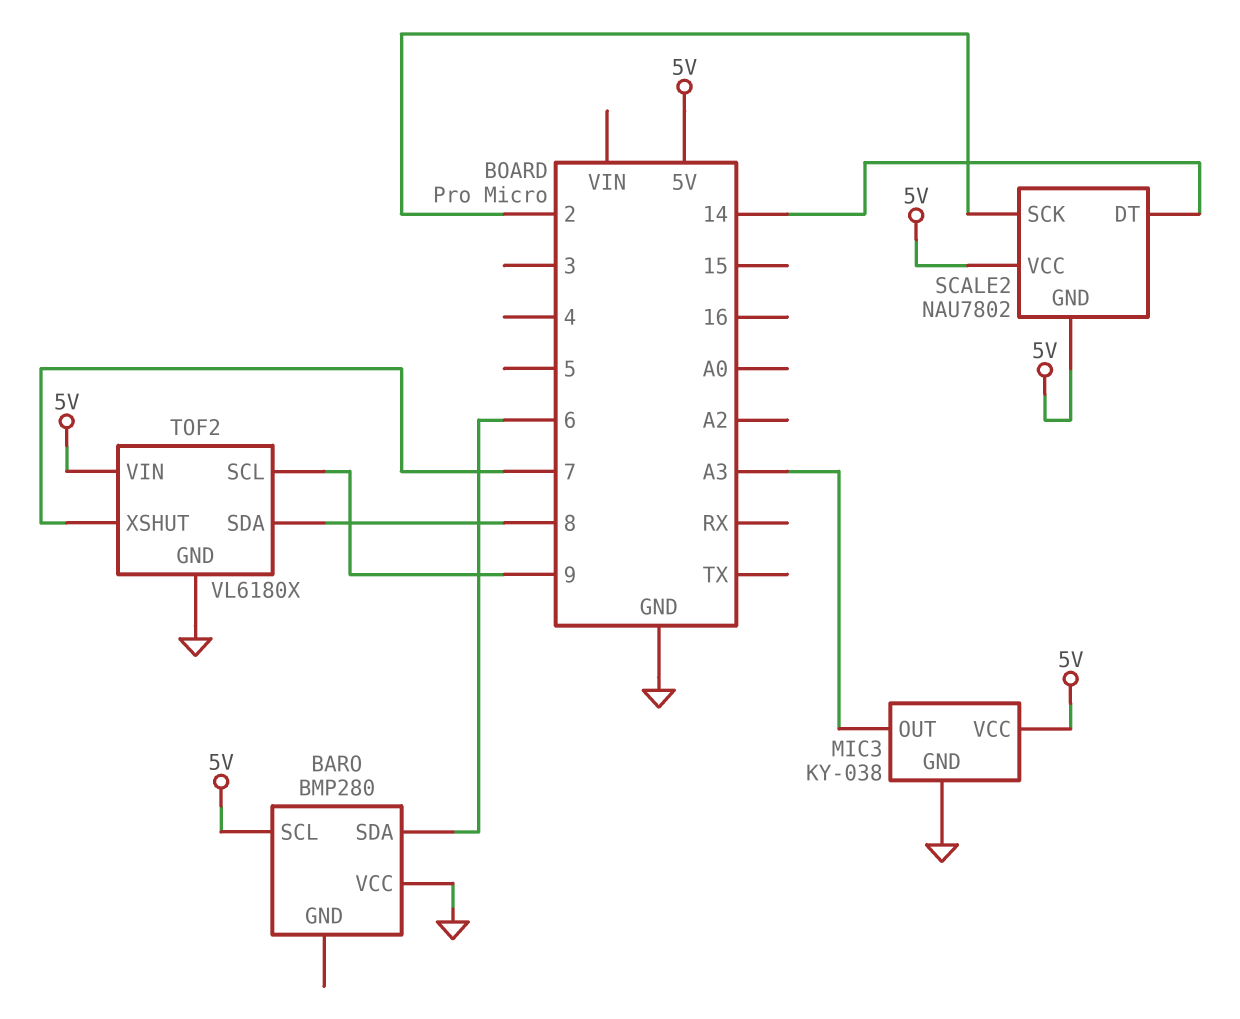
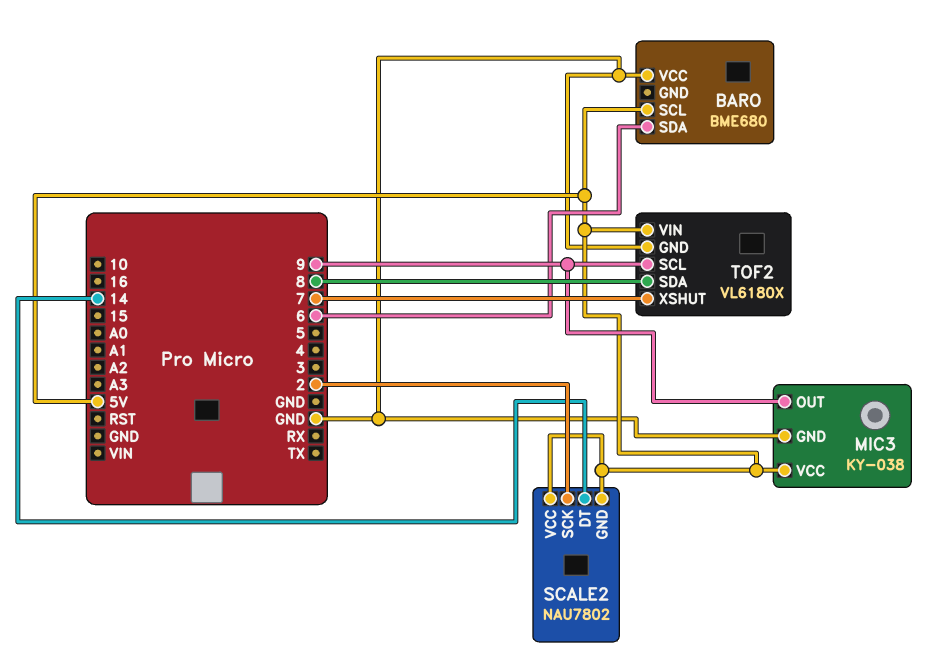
BARO: BMP280 -> BME680
MIC3 pin OUT: A3 -> 9

